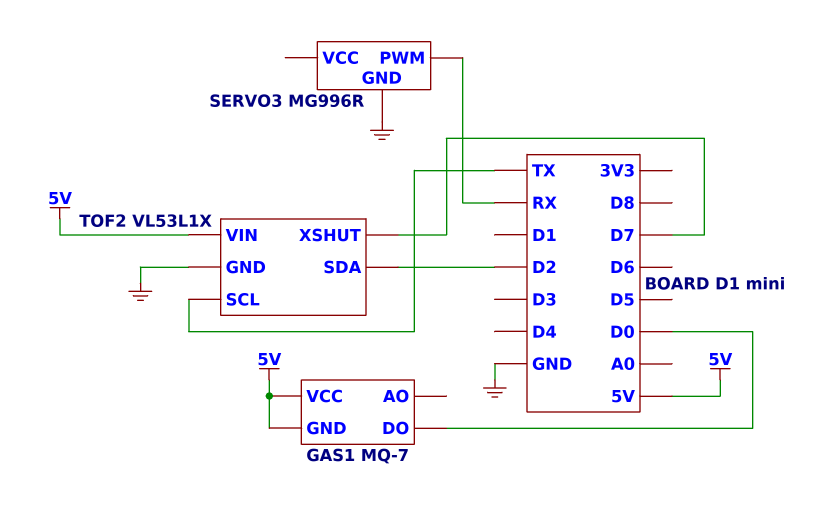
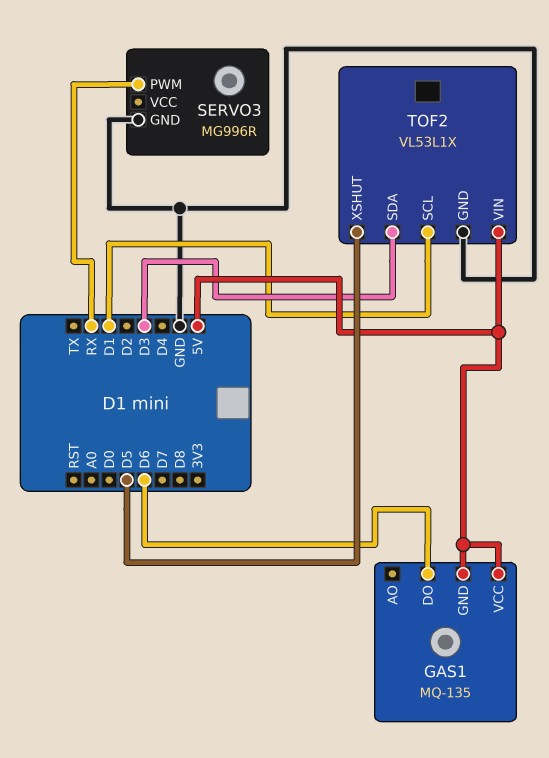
GAS1: MQ-7 -> MQ-135
GAS1 pin DO: D0 -> D6
TOF2 pin SCL: TX -> D1
TOF2 pin SDA: D2 -> D3
TOF2 pin XSHUT: D7 -> D5

